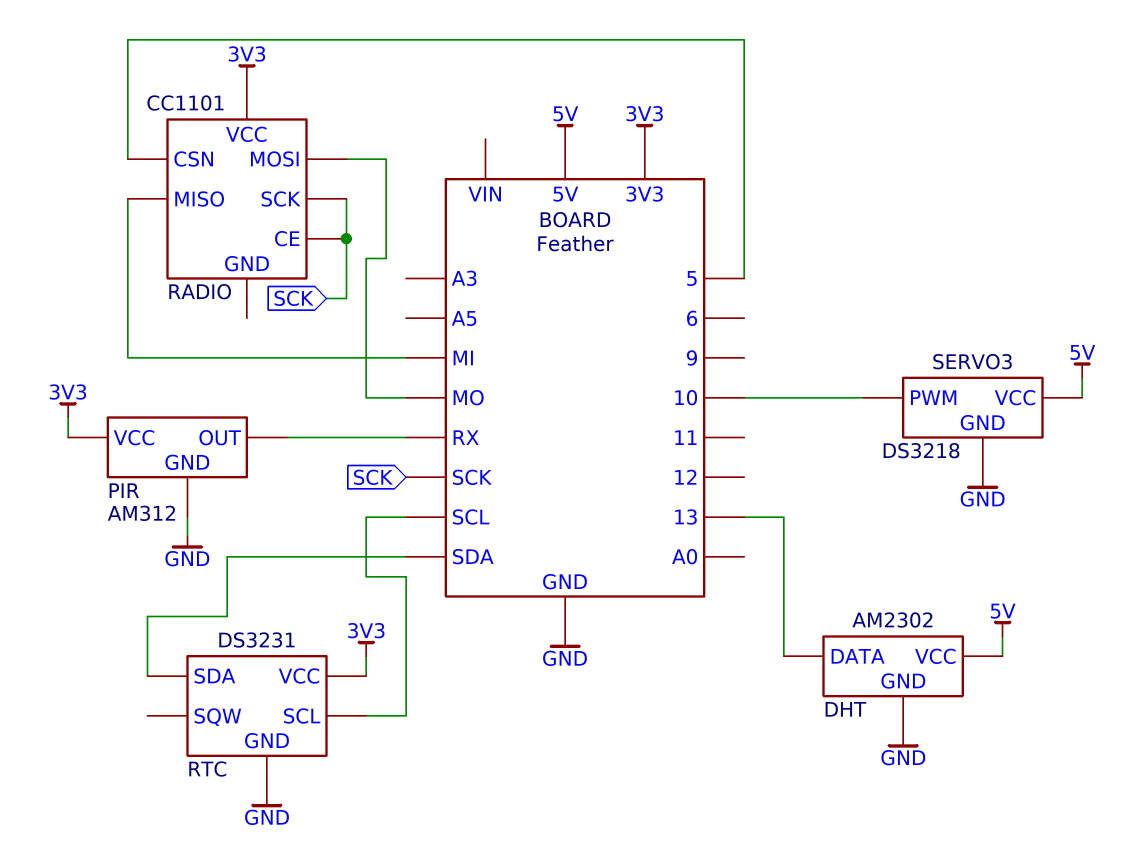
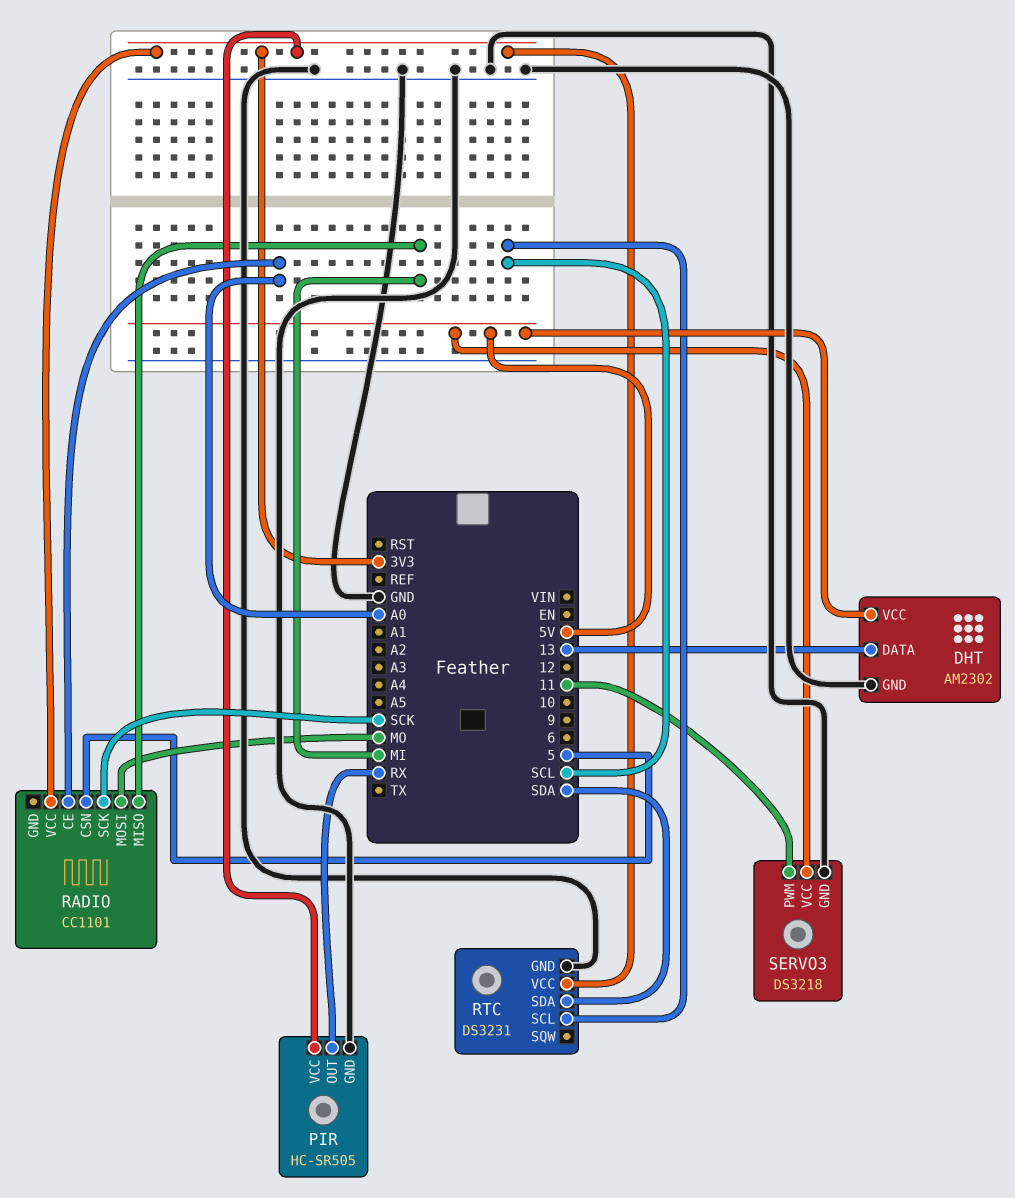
PIR: AM312 -> HC-SR505
RADIO pin CE: SCK -> A0
SERVO3 pin PWM: 10 -> 11

